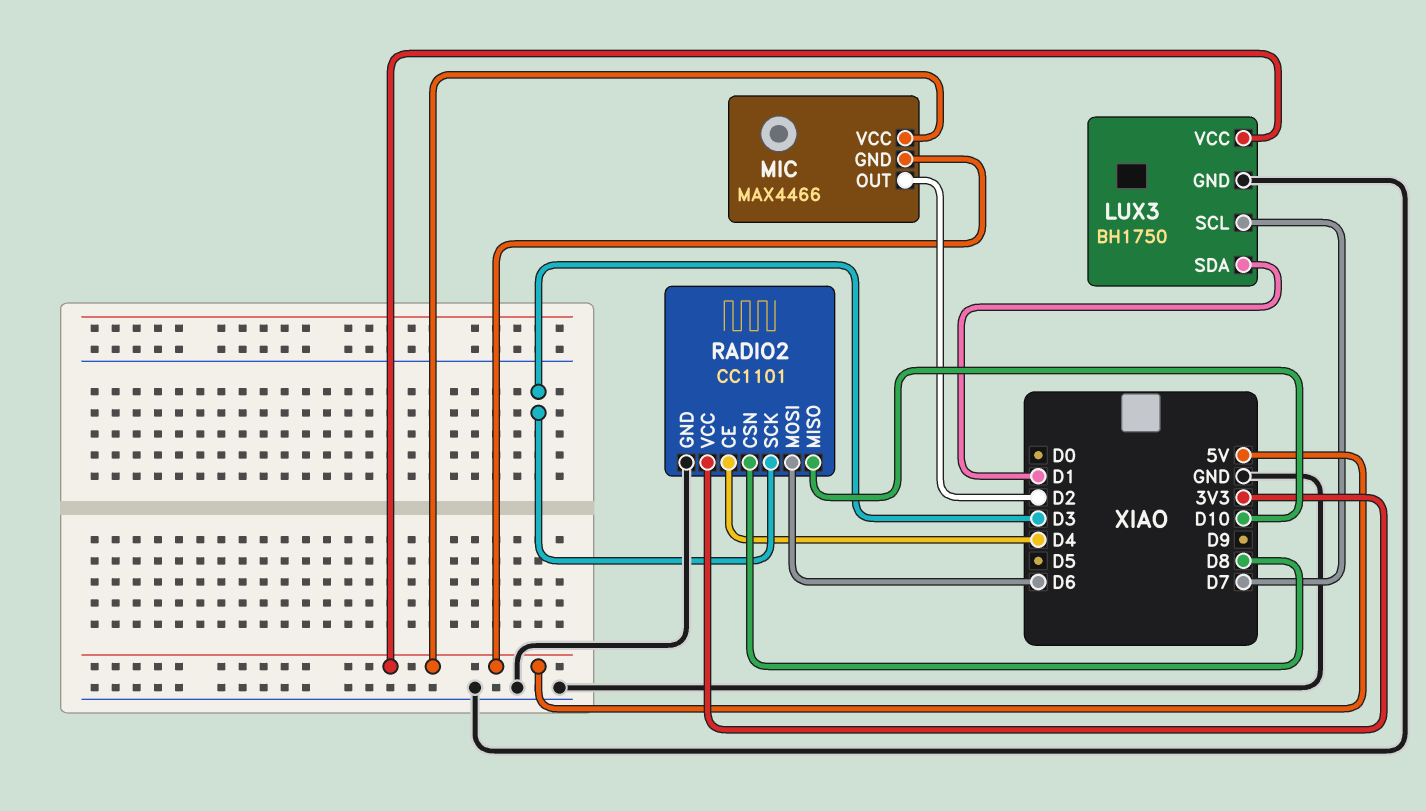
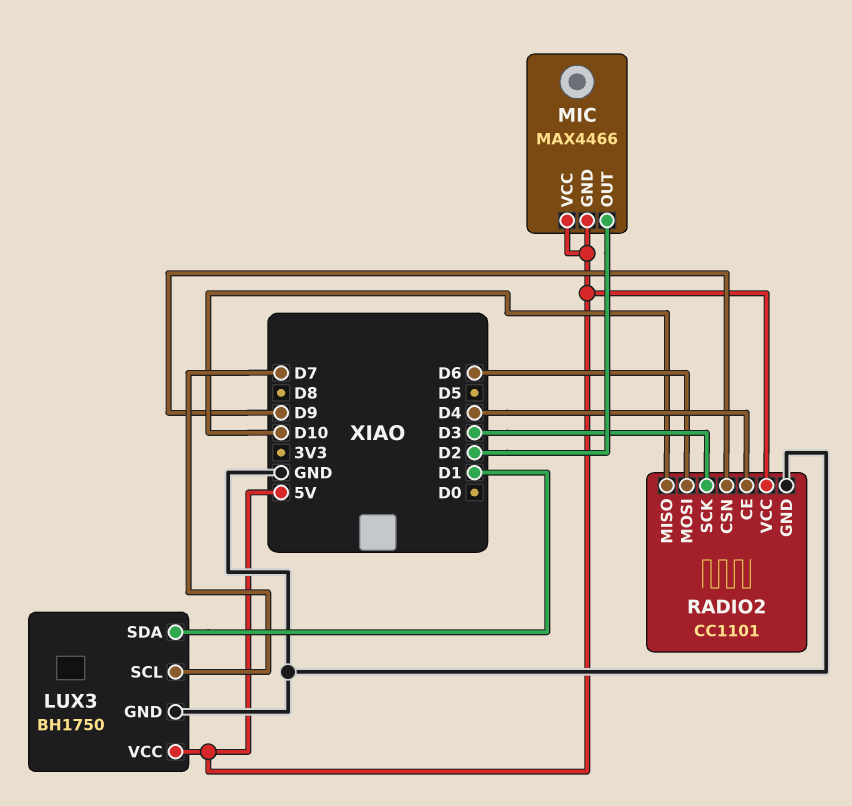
RADIO2 pin CSN: D8 -> D9
RADIO2 pin VCC: 3V3 -> 5V

